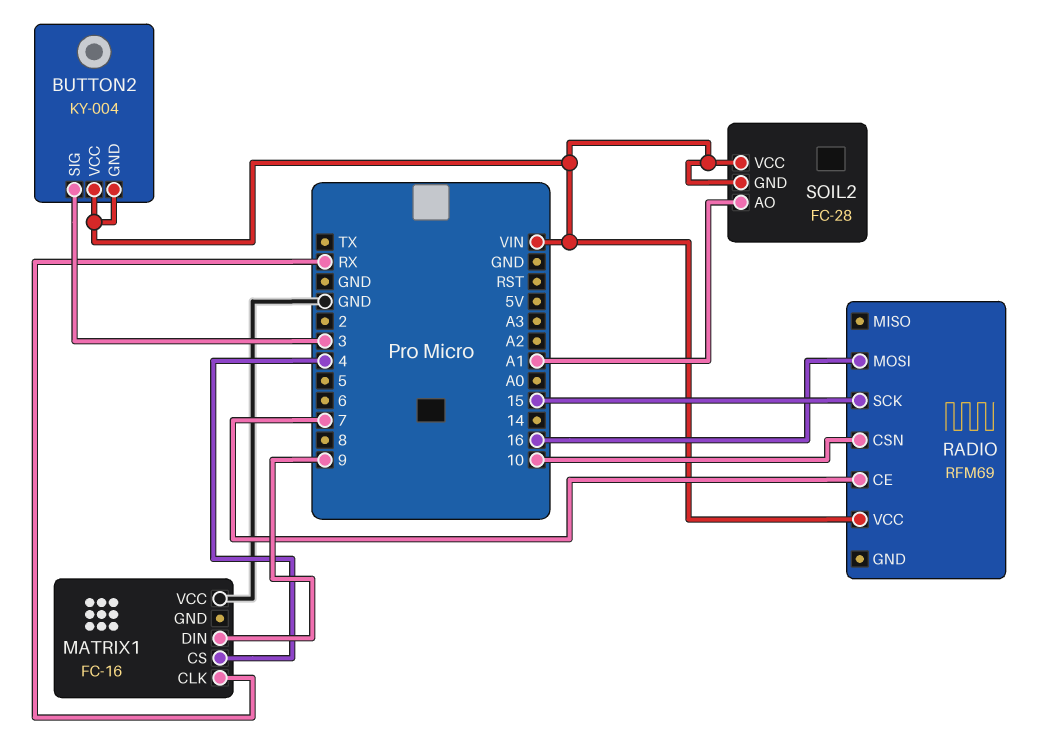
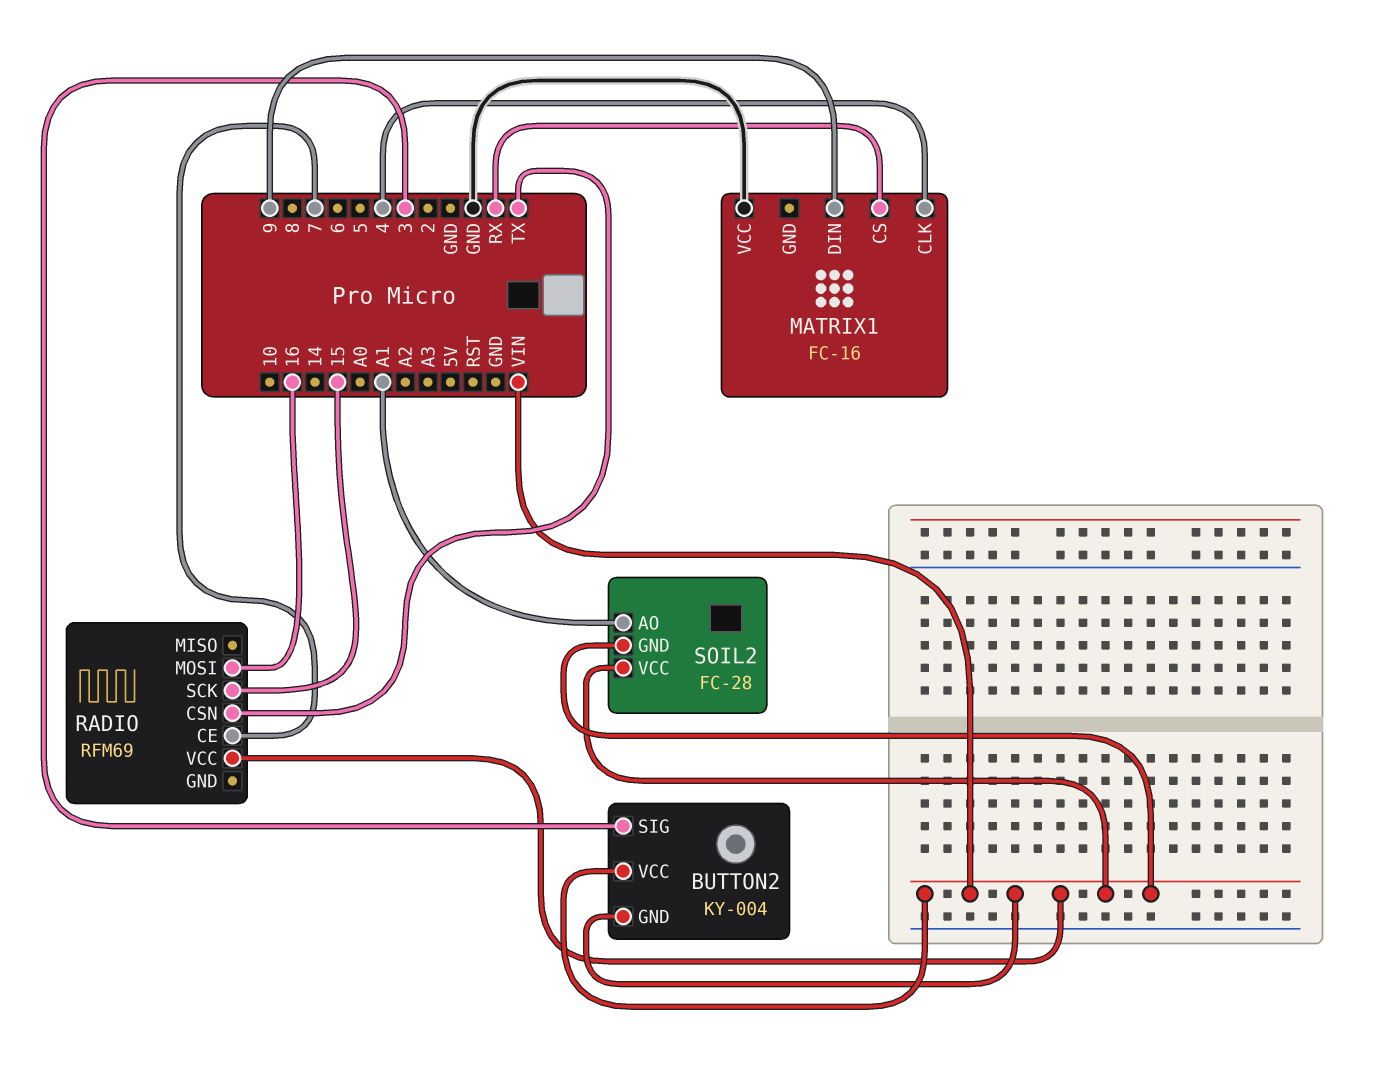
MATRIX1 pin CLK: RX -> 4
MATRIX1 pin CS: 4 -> RX
RADIO pin CSN: 10 -> TX

